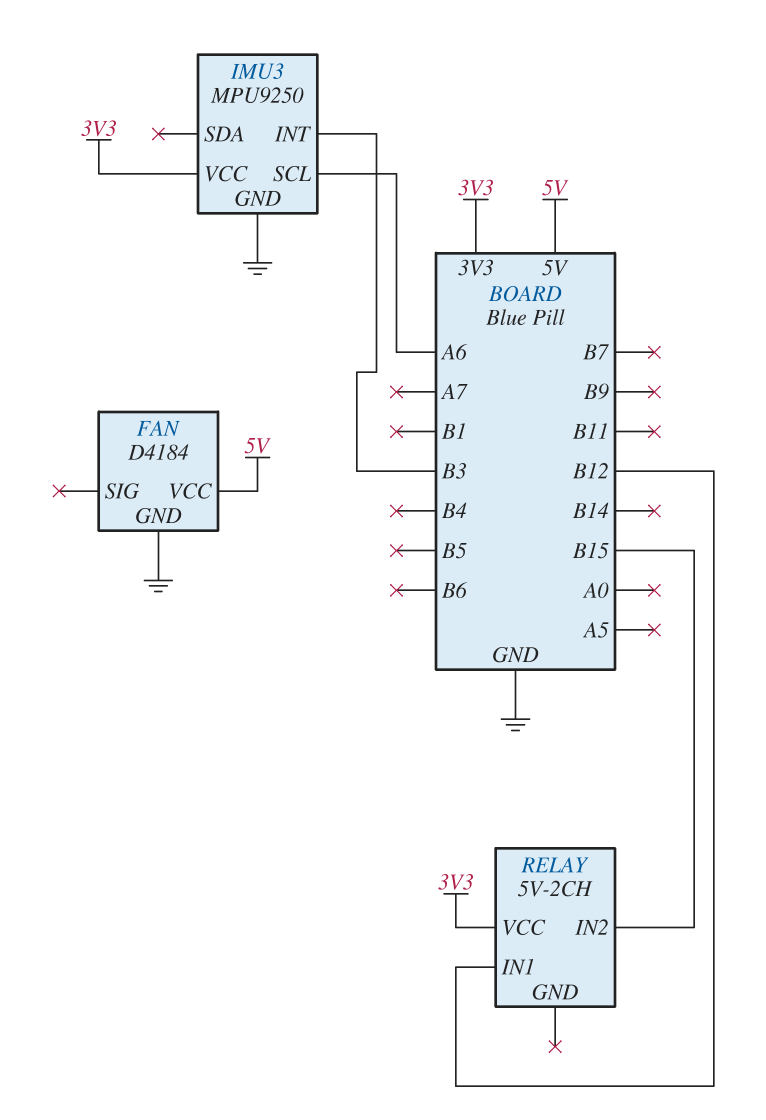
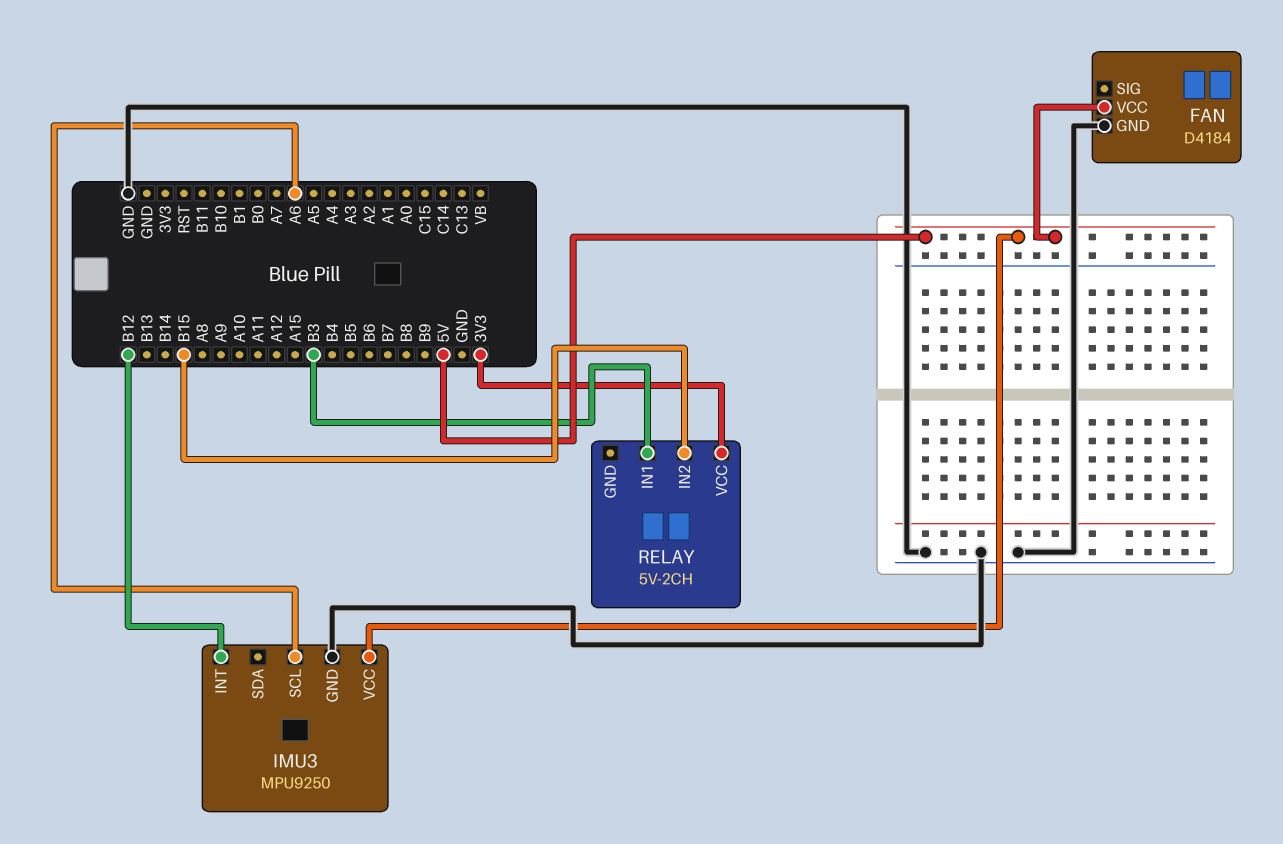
IMU3 pin INT: B3 -> B12
IMU3 pin VCC: 3V3 -> 5V
RELAY pin IN1: B12 -> B3

